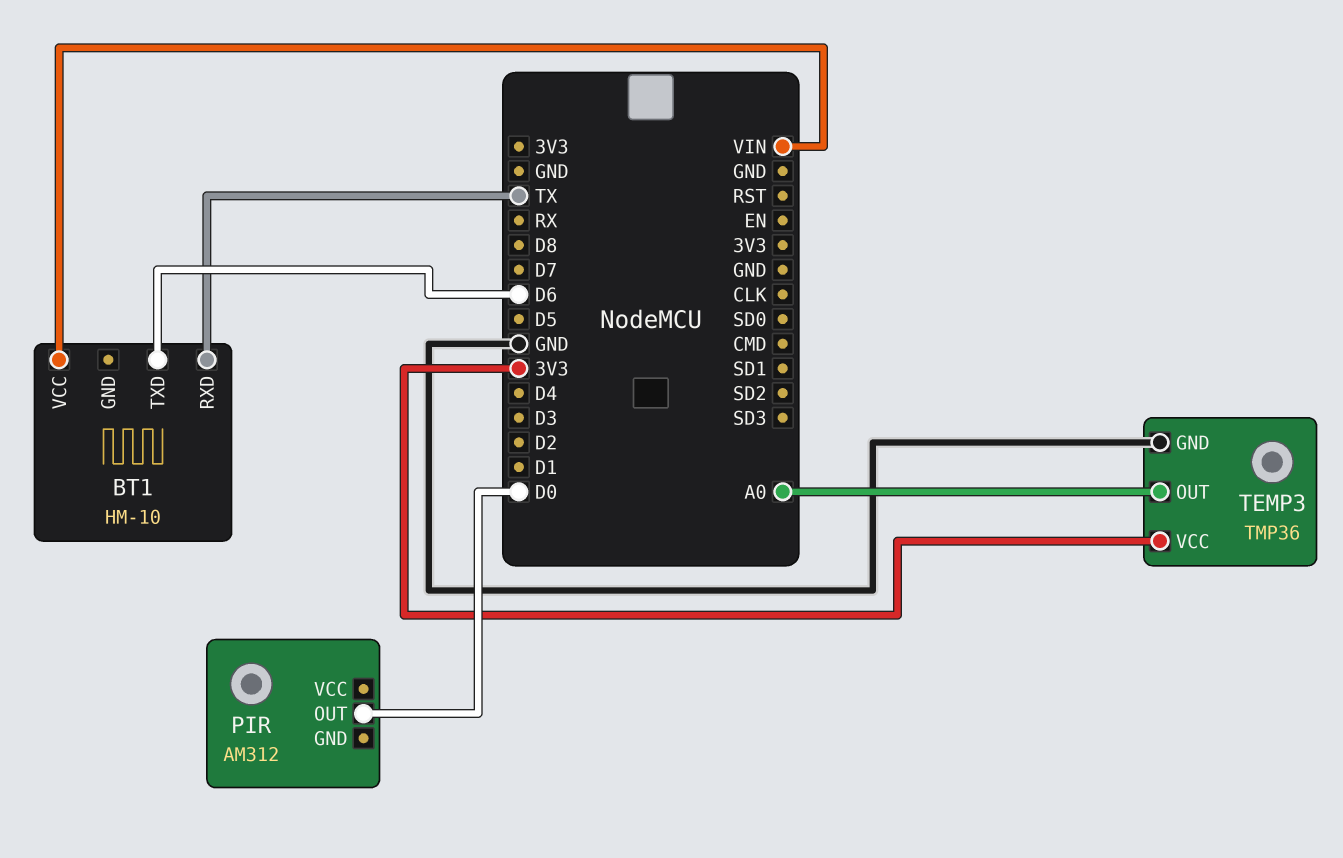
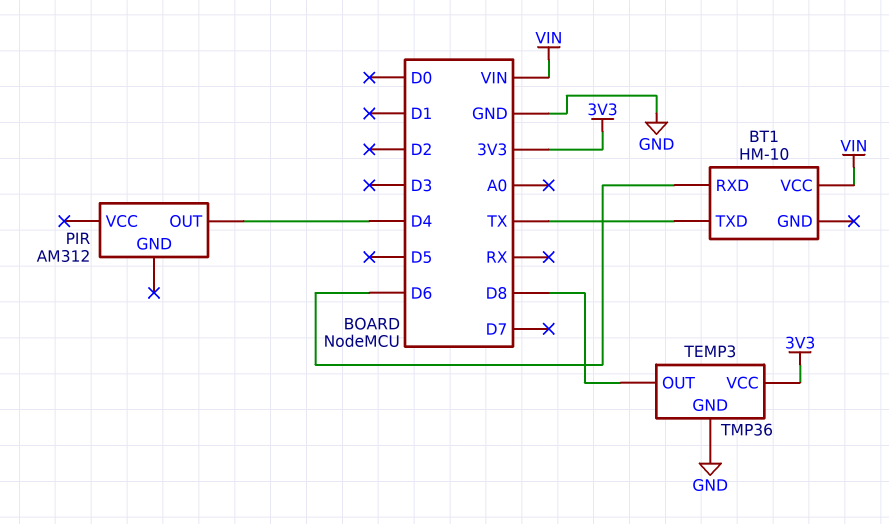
BT1 pin RXD: TX -> D6
BT1 pin TXD: D6 -> TX
PIR pin OUT: D0 -> D4
TEMP3 pin OUT: A0 -> D8

